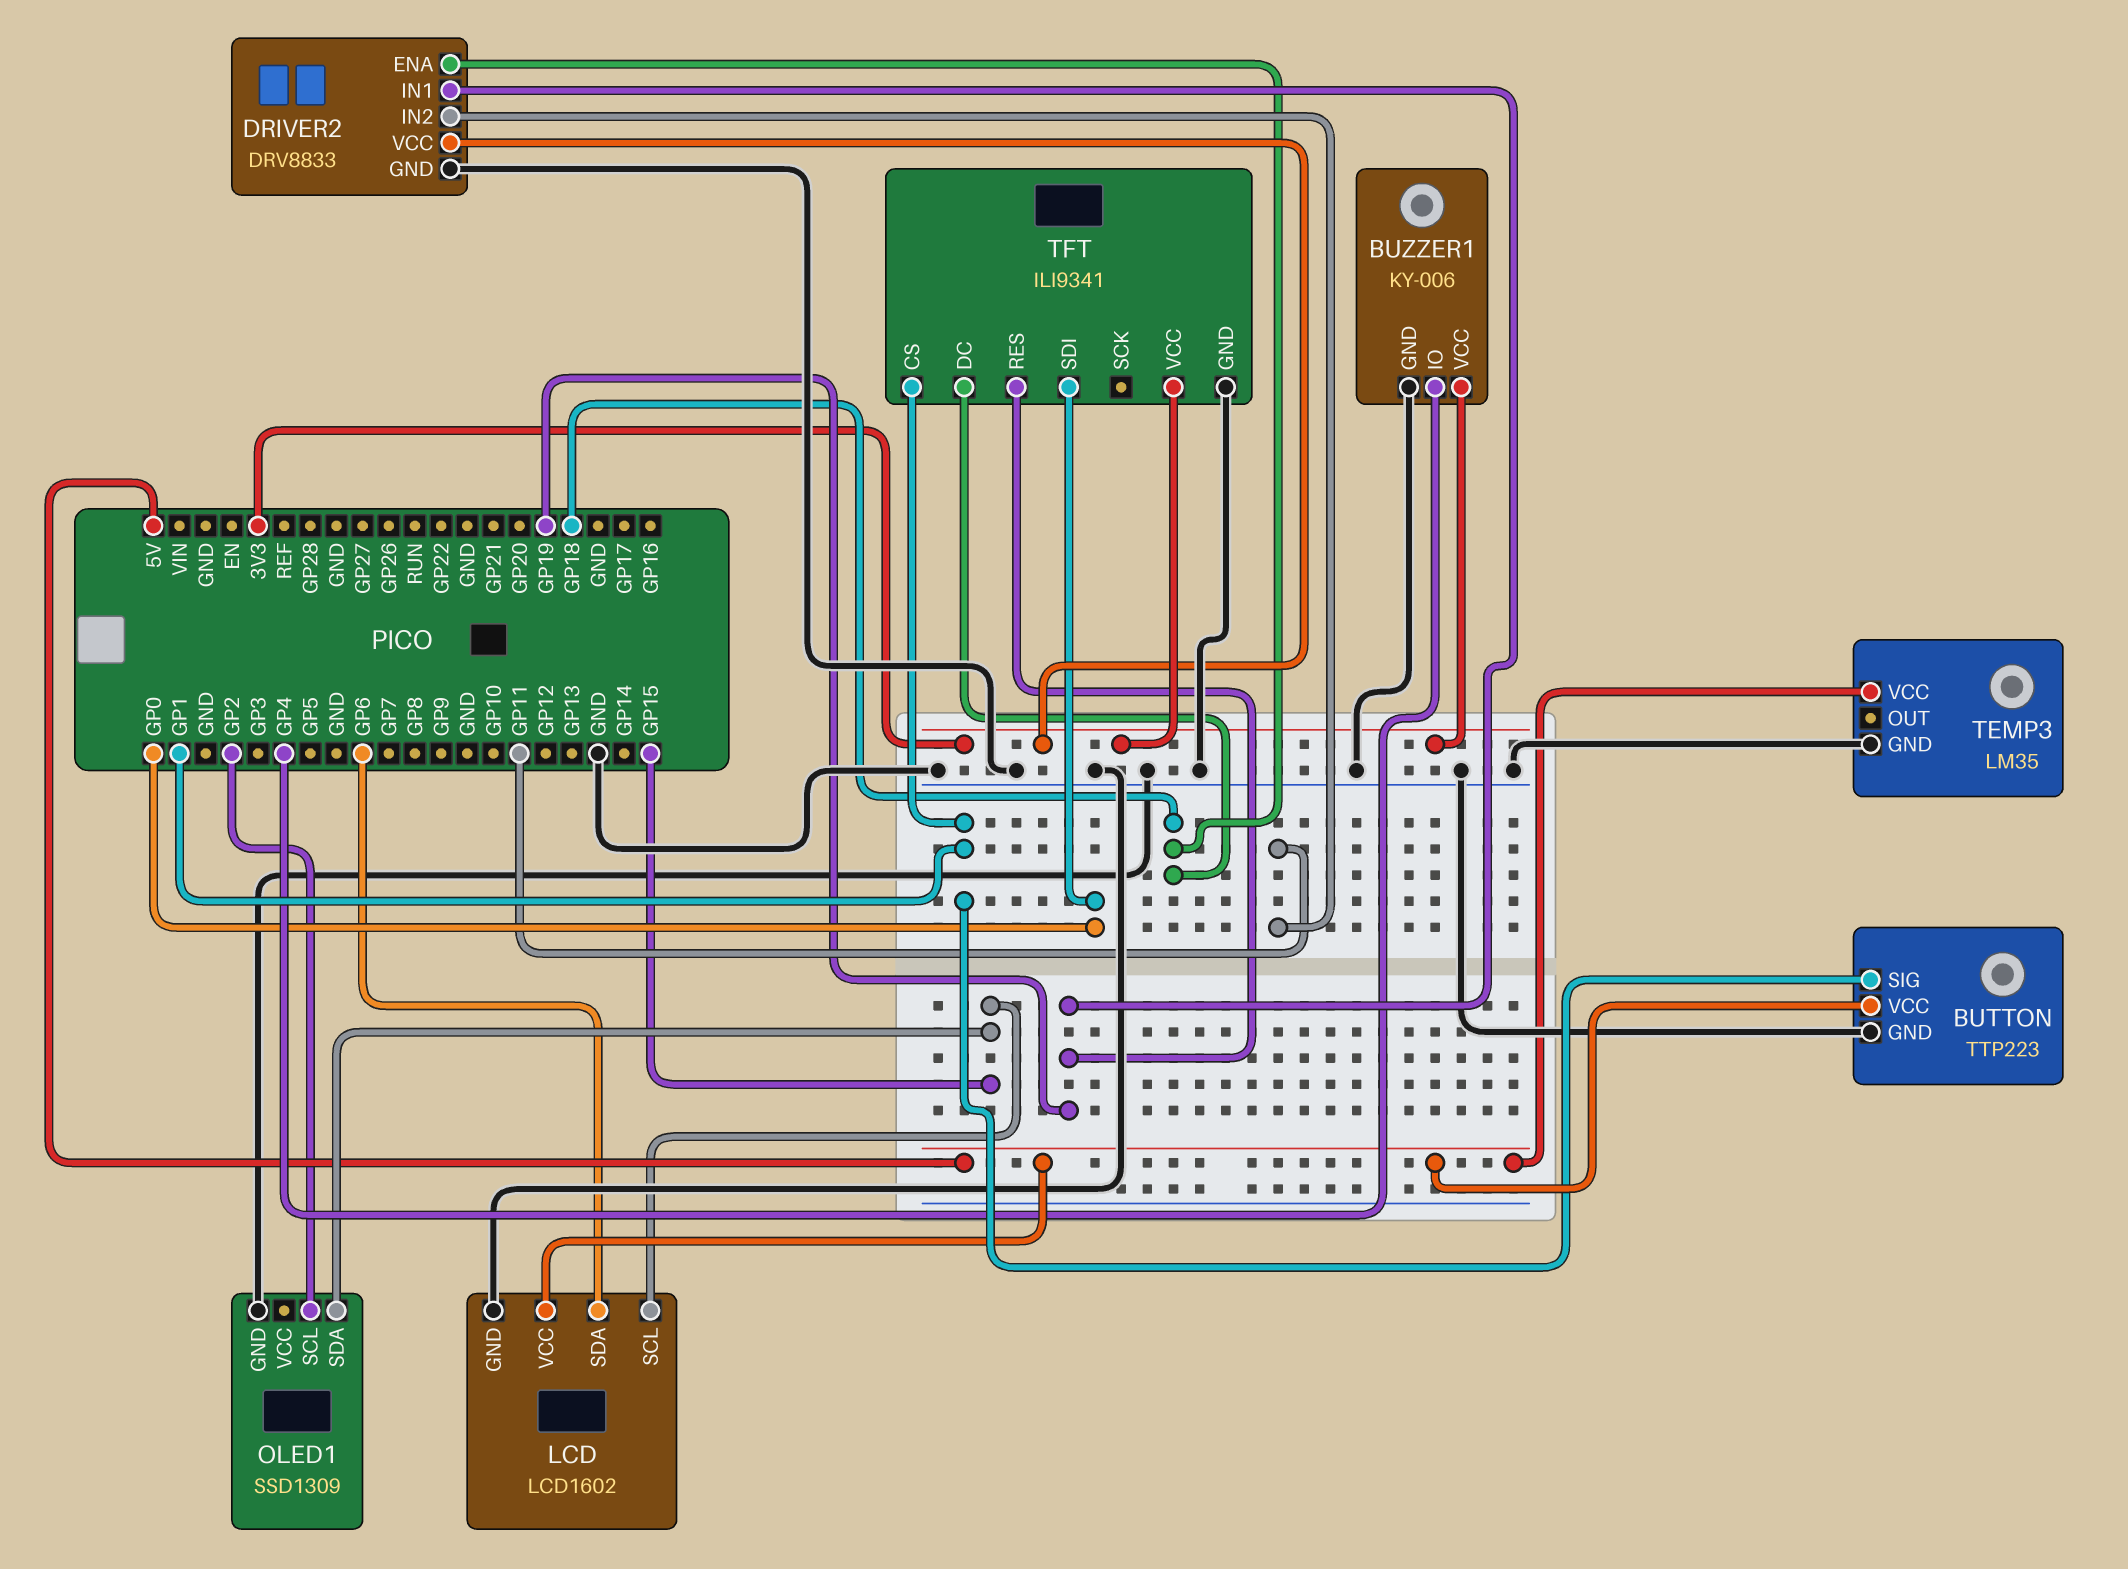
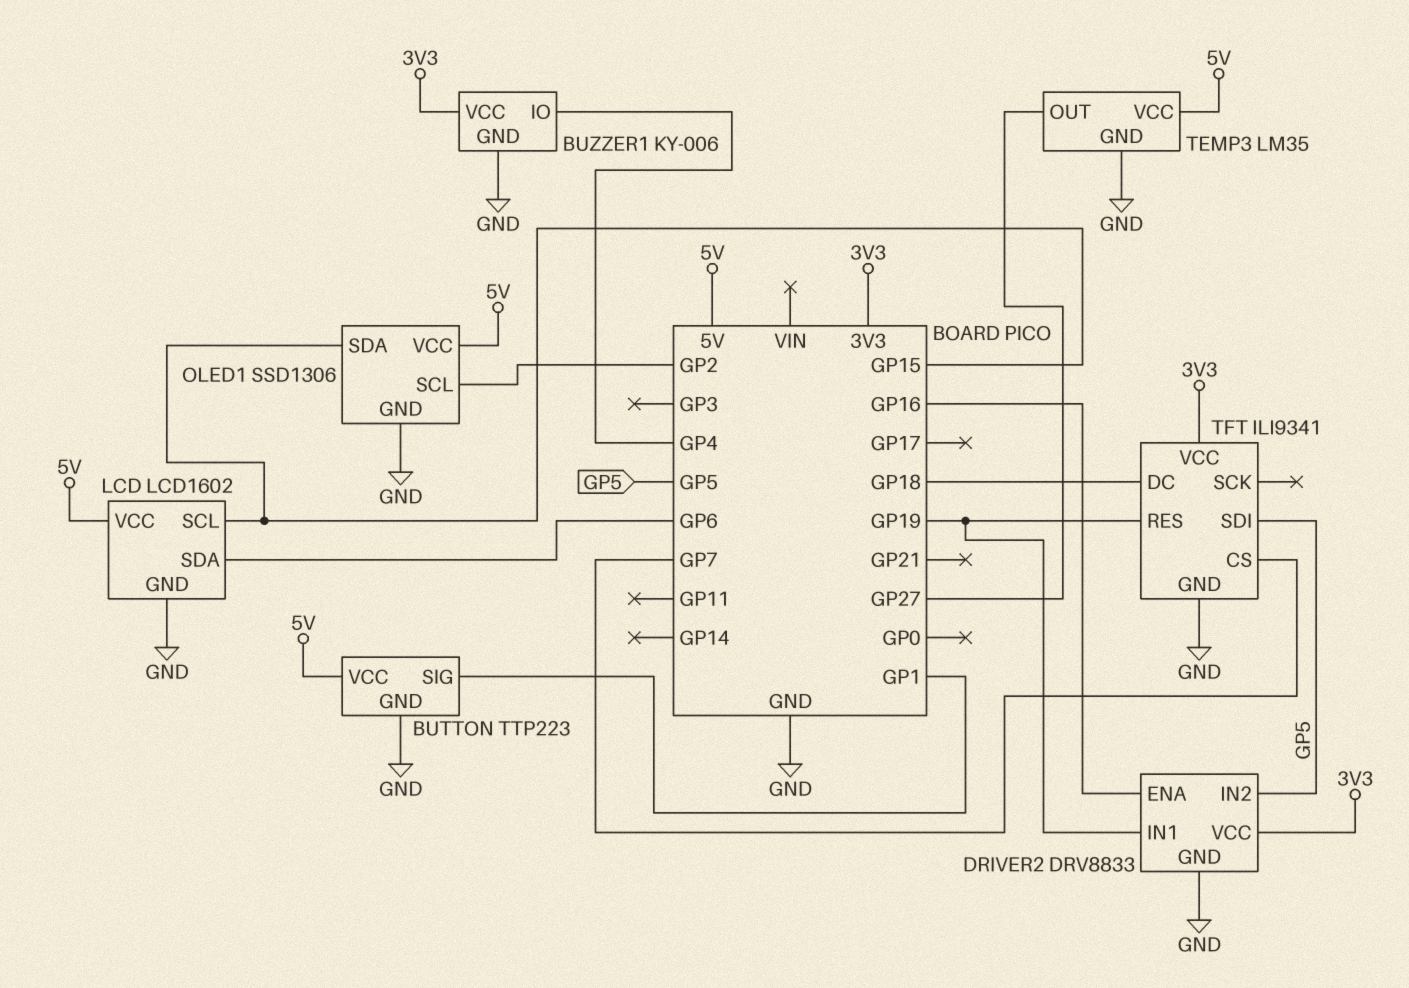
DRIVER2 pin ENA: GP18 -> GP16
DRIVER2 pin IN2: GP11 -> GP5
OLED1: SSD1309 -> SSD1306
OLED1 pin VCC: none -> 5V
TEMP3 pin OUT: none -> GP27
TFT pin CS: GP1 -> GP7
TFT pin SDI: GP0 -> GP5

